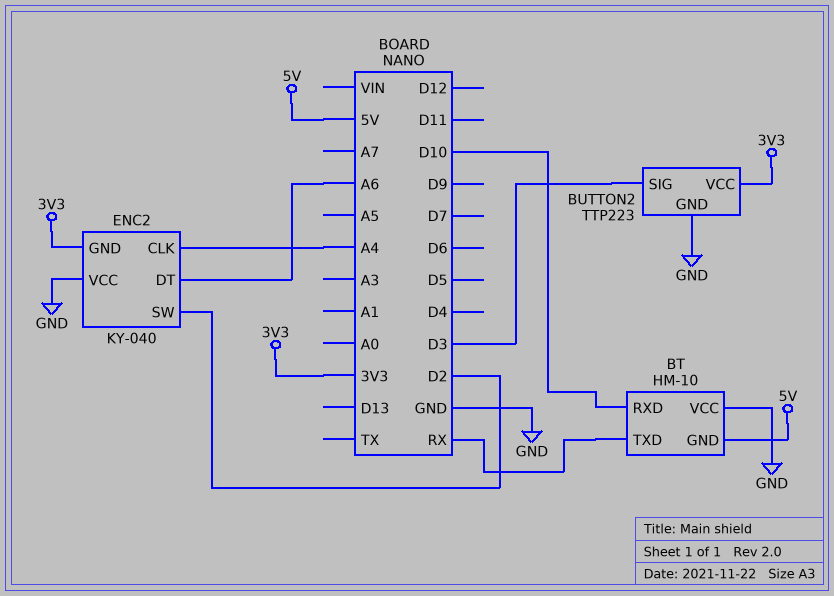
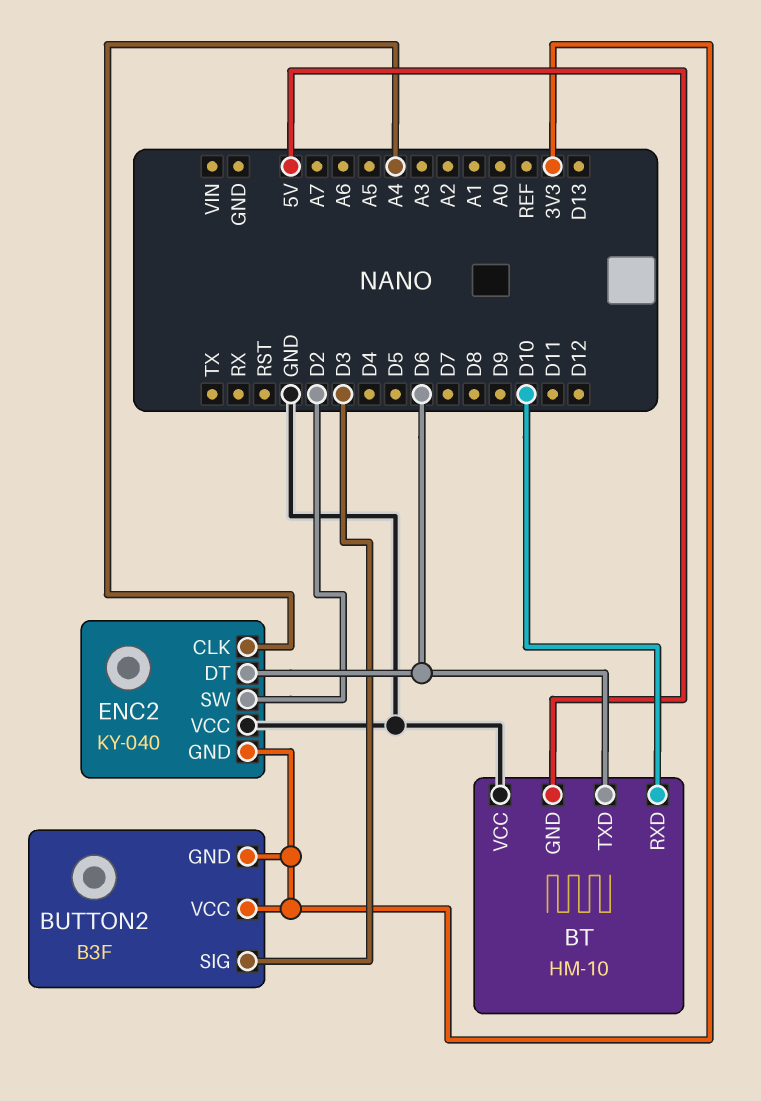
BT pin TXD: RX -> D6
BUTTON2: TTP223 -> B3F
BUTTON2 pin GND: GND -> 3V3
ENC2 pin DT: A6 -> D6

